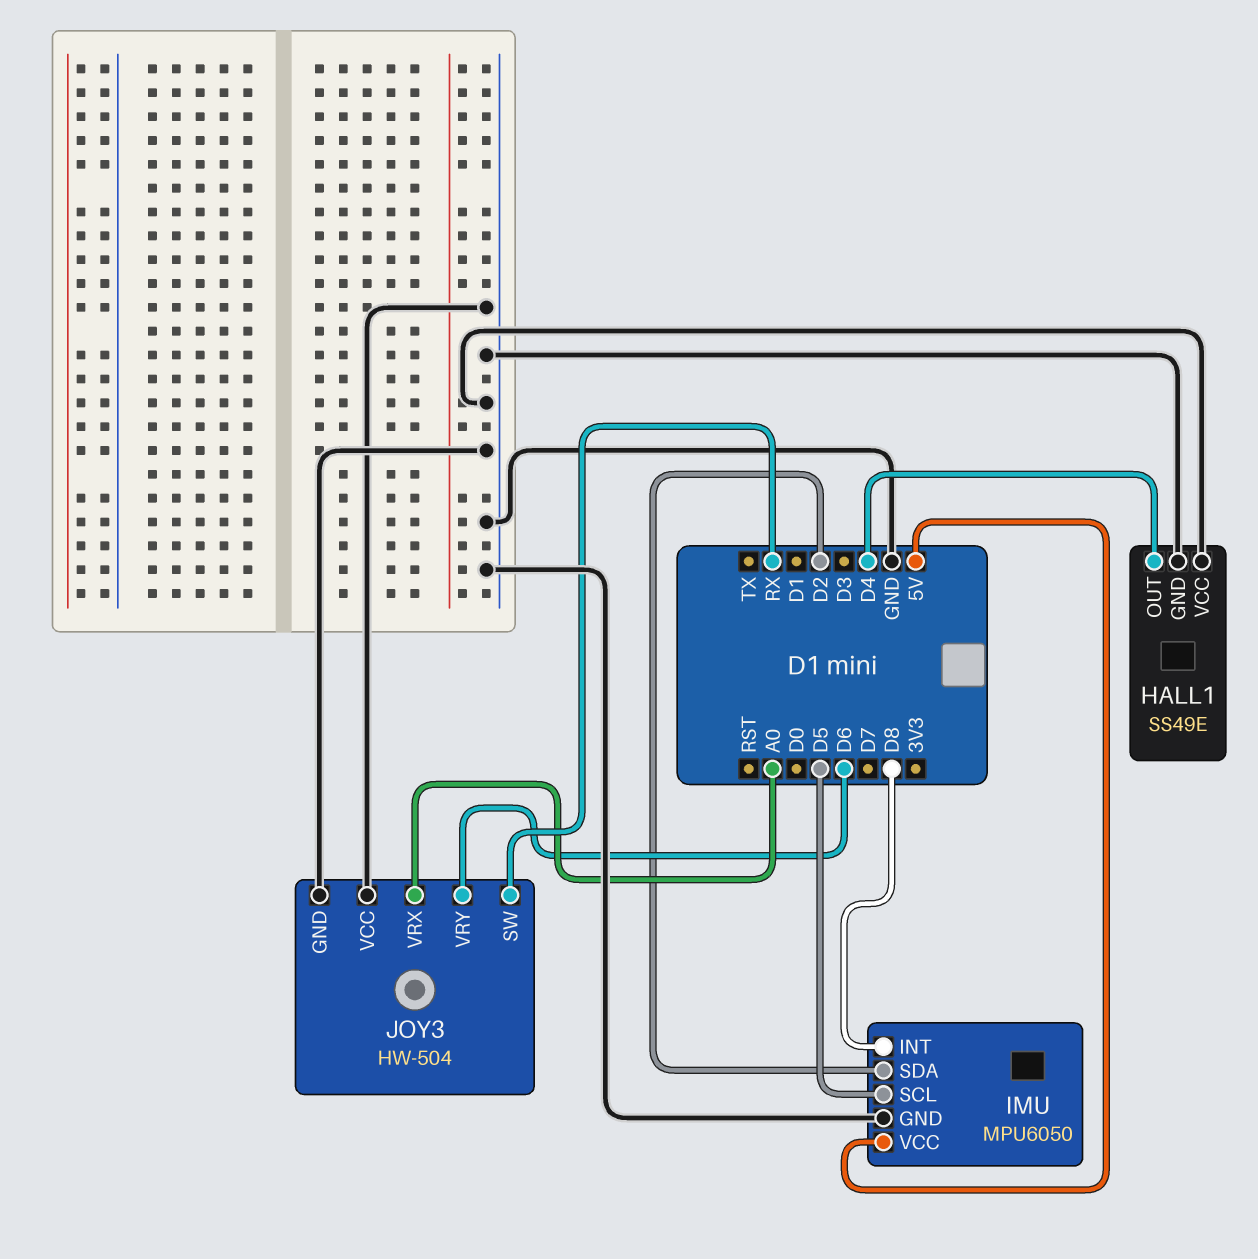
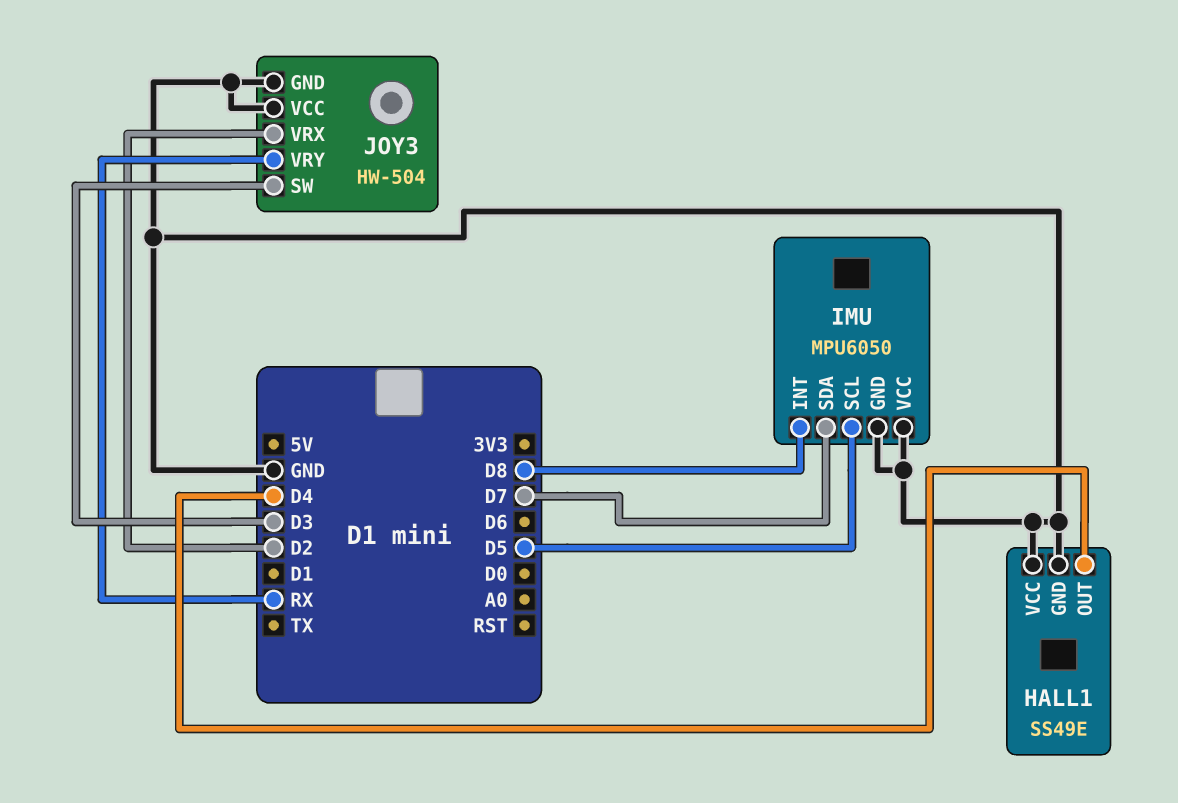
IMU pin SDA: D2 -> D7
IMU pin VCC: 5V -> GND
JOY3 pin SW: RX -> D3
JOY3 pin VRX: A0 -> D2
JOY3 pin VRY: D6 -> RX

